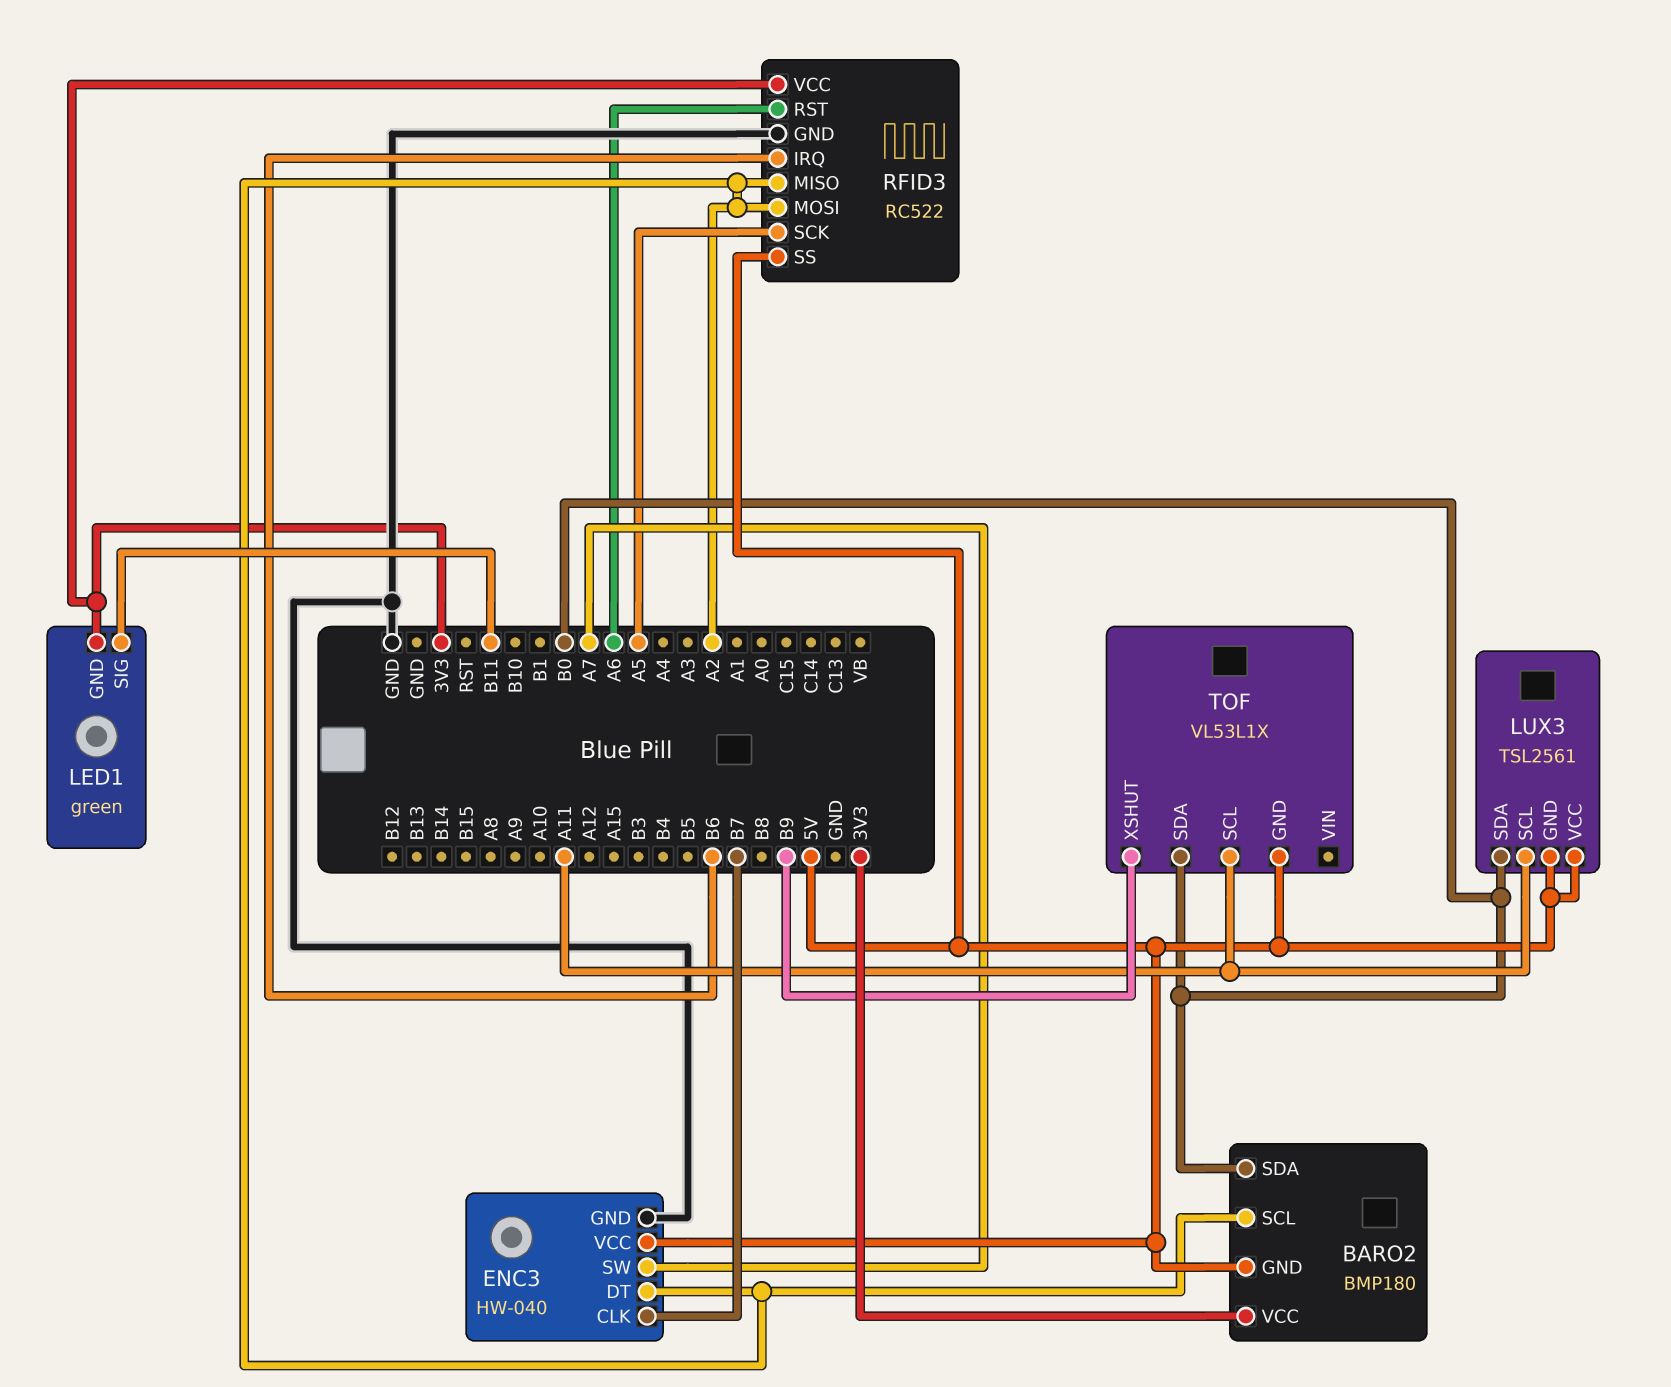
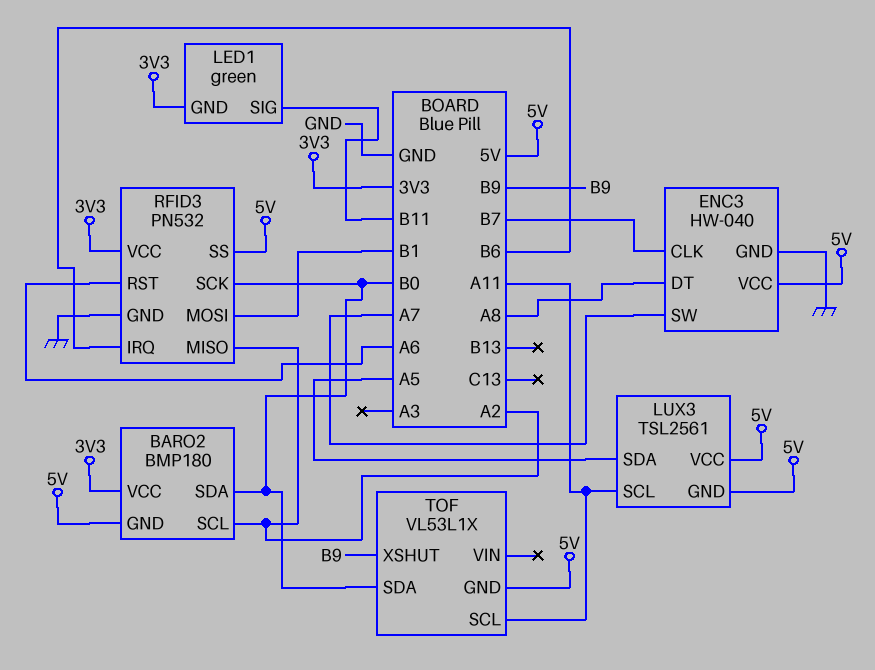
ENC3 pin DT: A2 -> A8
LUX3 pin SDA: B0 -> A5
RFID3: RC522 -> PN532
RFID3 pin MOSI: A2 -> B1
RFID3 pin SCK: A5 -> B0

